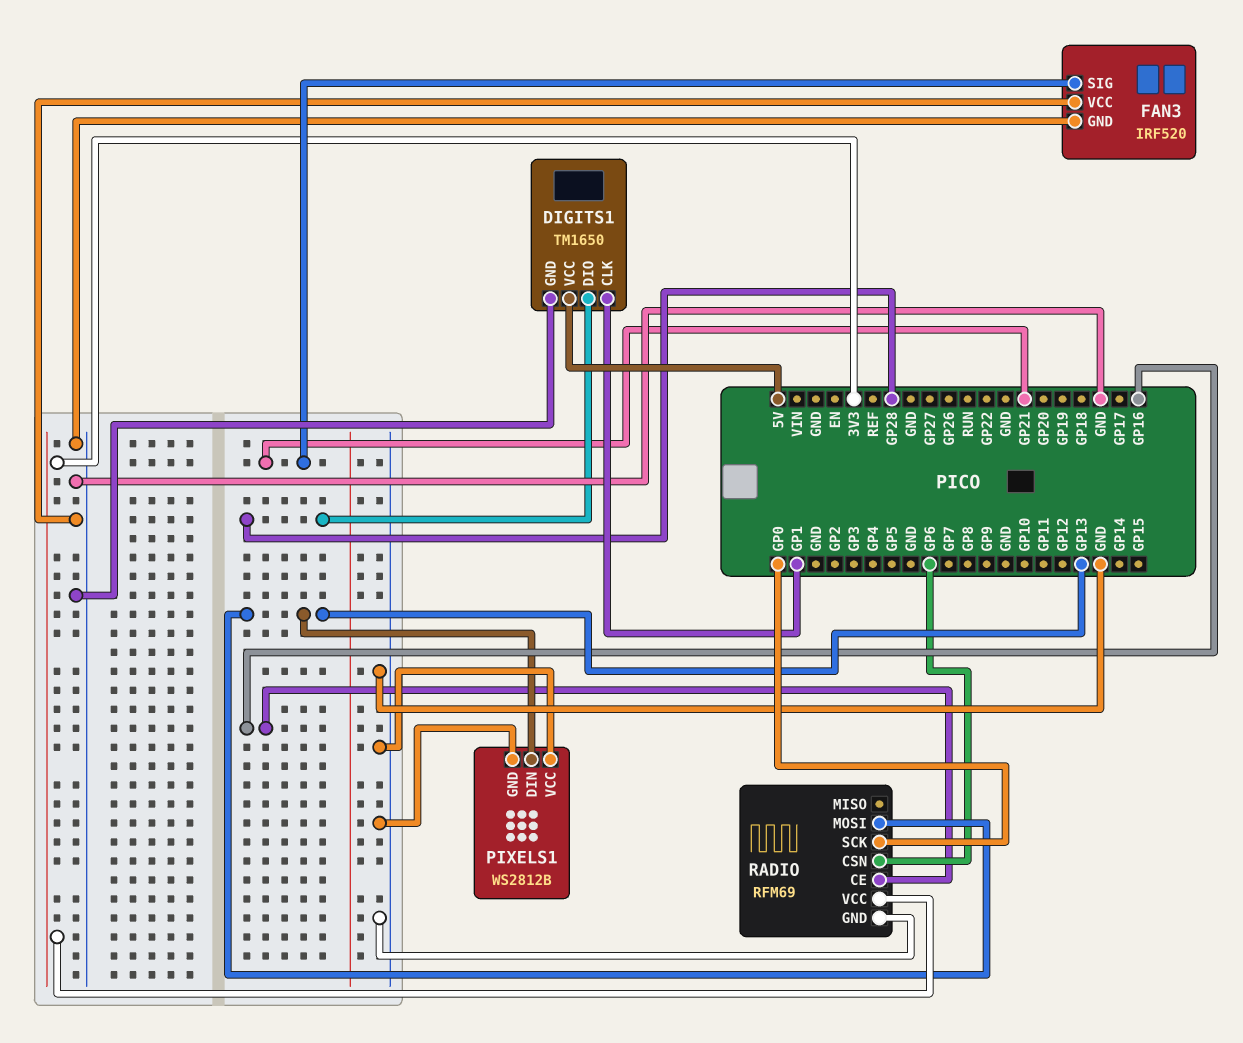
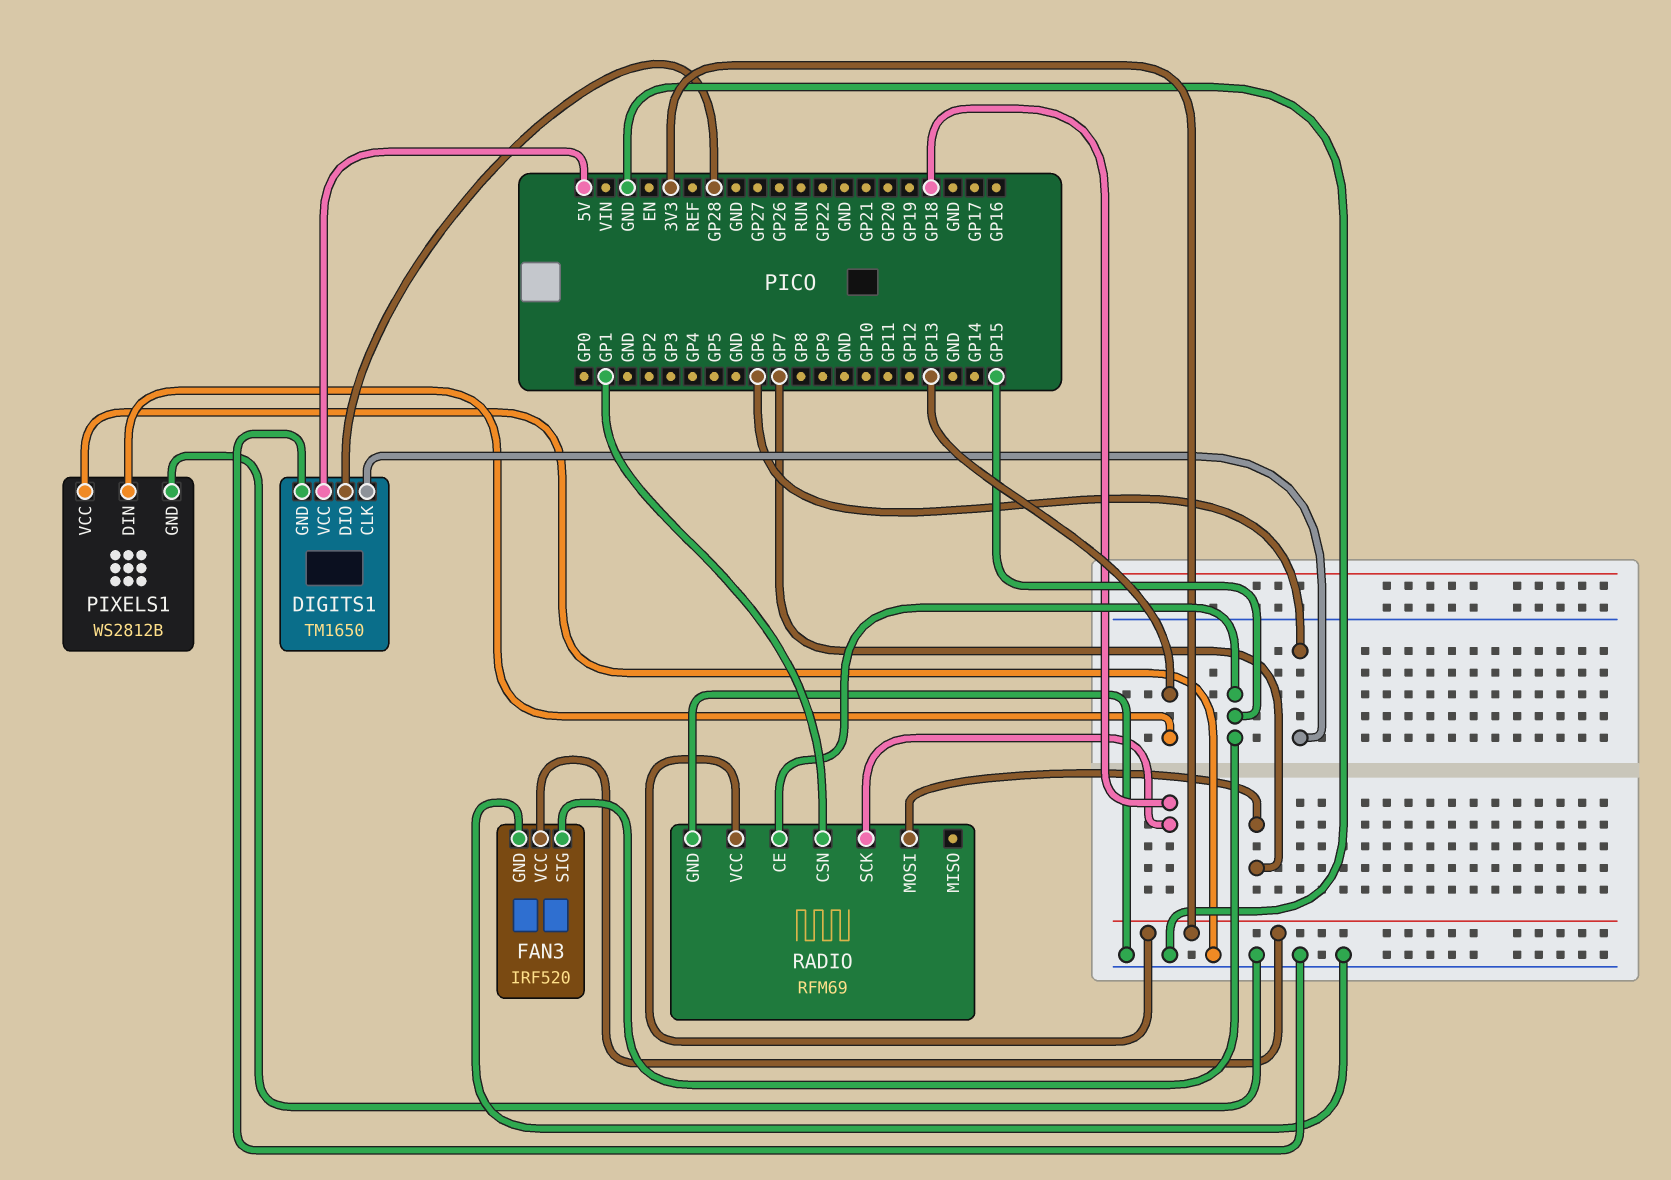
DIGITS1 pin CLK: GP1 -> GP6
FAN3 pin SIG: GP21 -> GP15
FAN3 pin VCC: GND -> 3V3
RADIO pin CE: GP16 -> GP15
RADIO pin CSN: GP6 -> GP1
RADIO pin MOSI: GP13 -> GP7
RADIO pin SCK: GP0 -> GP18

